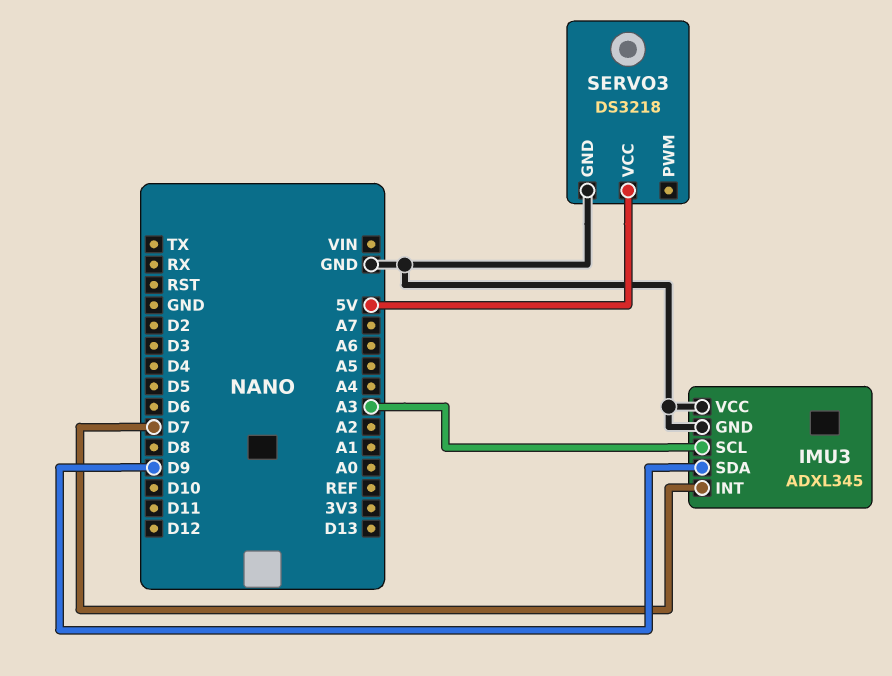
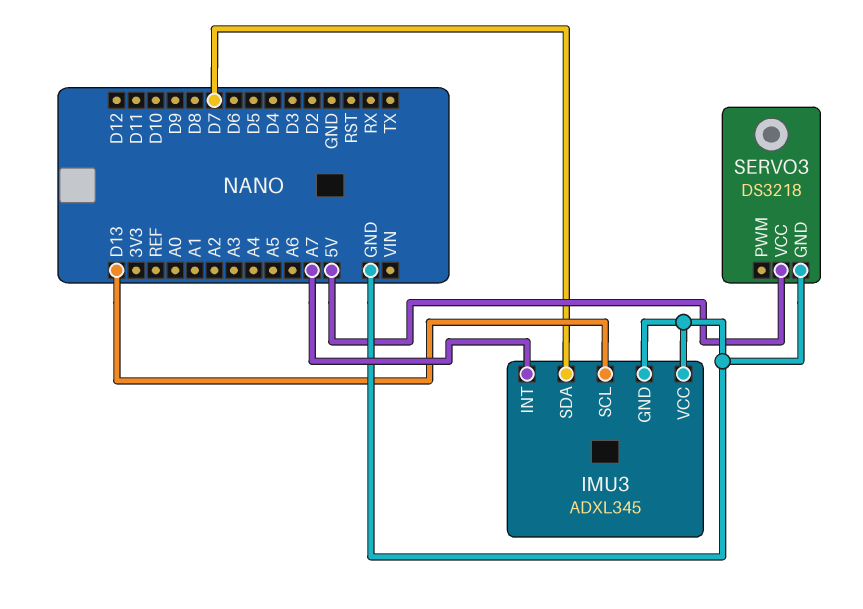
IMU3 pin INT: D7 -> A7
IMU3 pin SCL: A3 -> D13
IMU3 pin SDA: D9 -> D7

